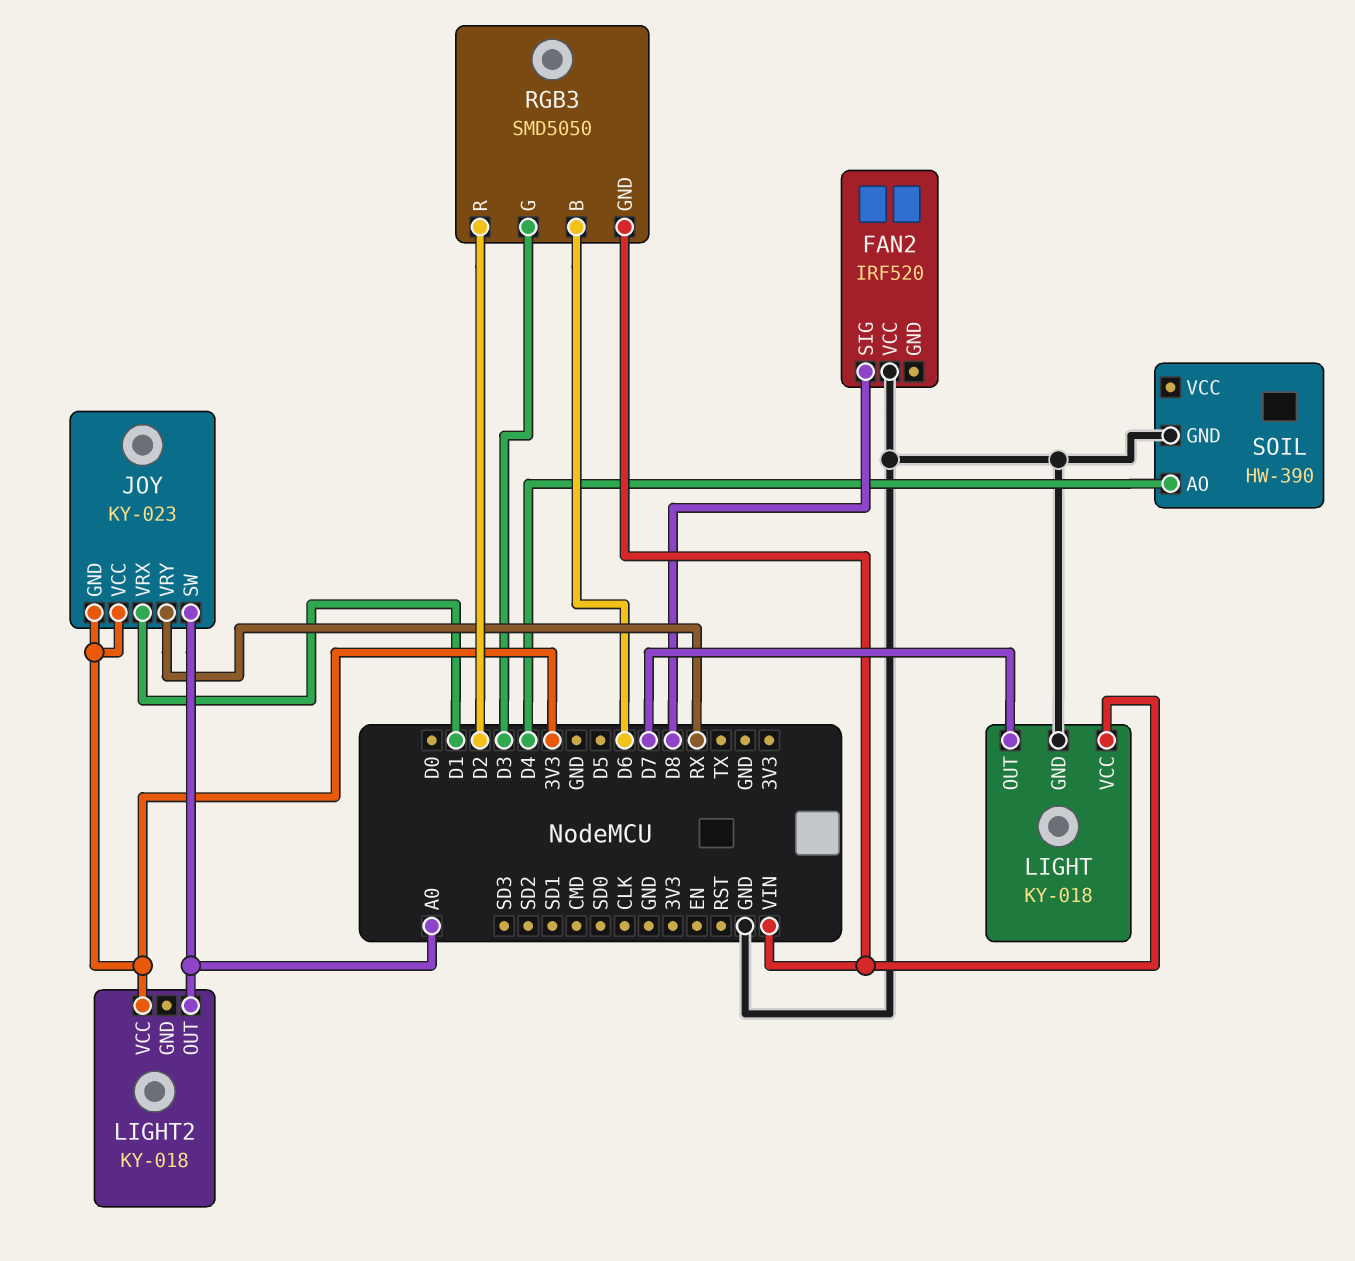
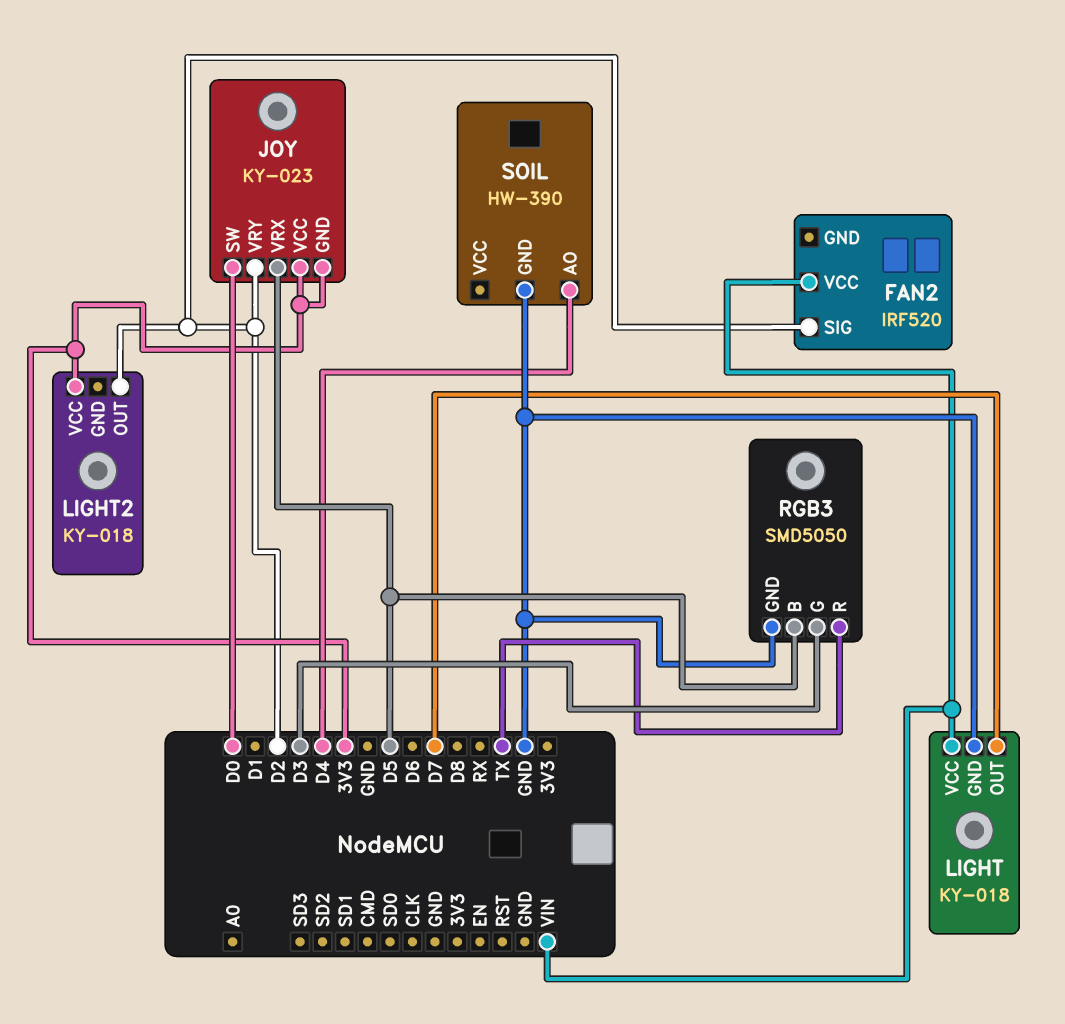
FAN2 pin SIG: D8 -> D2
FAN2 pin VCC: GND -> VIN
JOY pin SW: A0 -> D0
JOY pin VRX: D1 -> D5
JOY pin VRY: RX -> D2
LIGHT2 pin OUT: A0 -> D2
RGB3 pin B: D6 -> D5
RGB3 pin GND: VIN -> GND
RGB3 pin R: D2 -> TX

